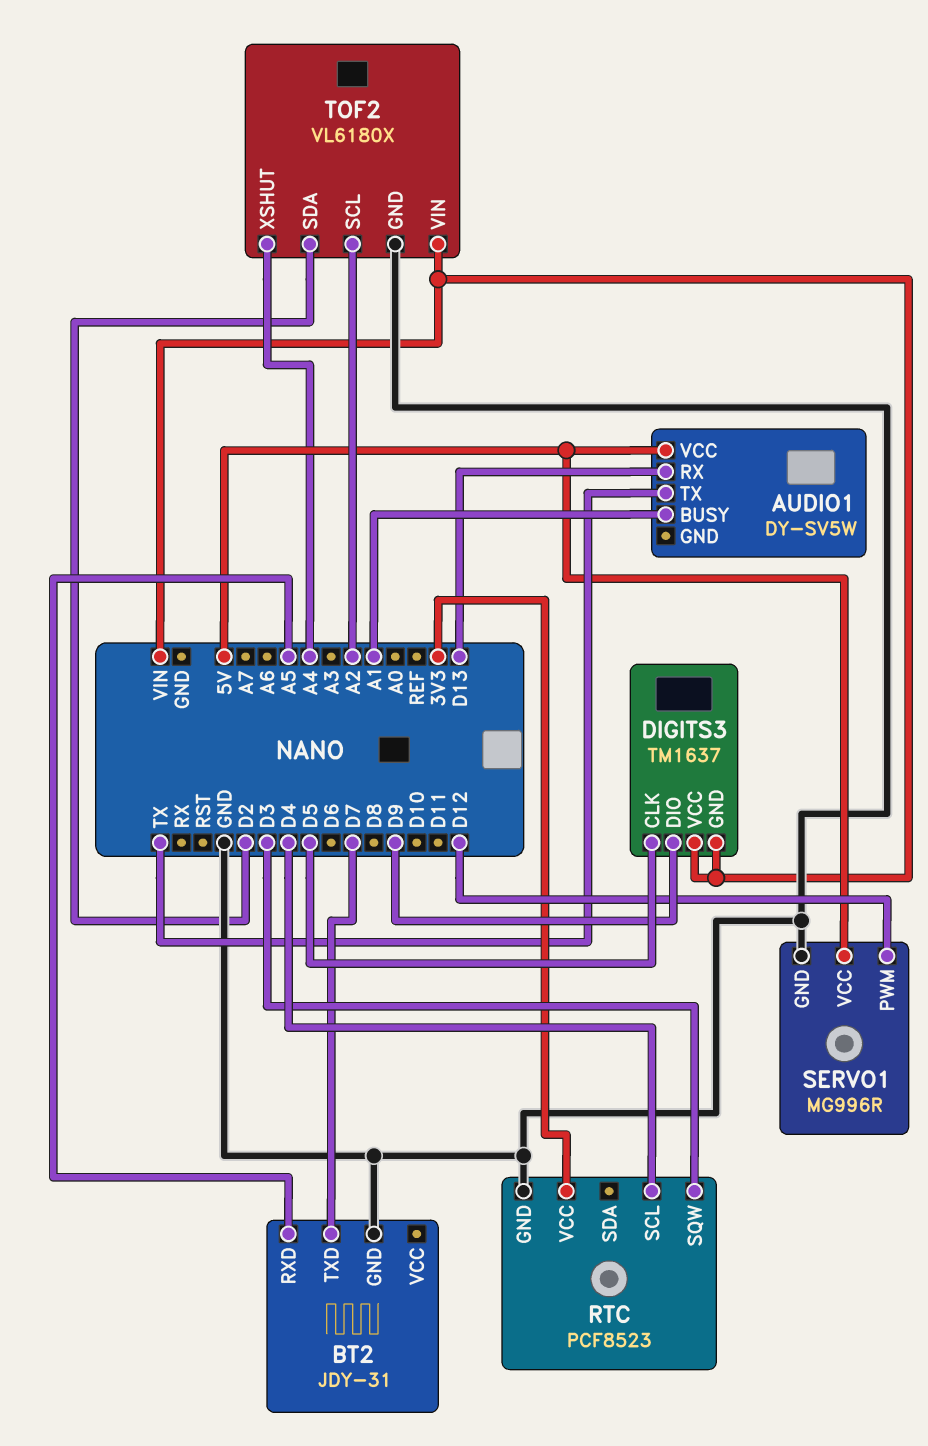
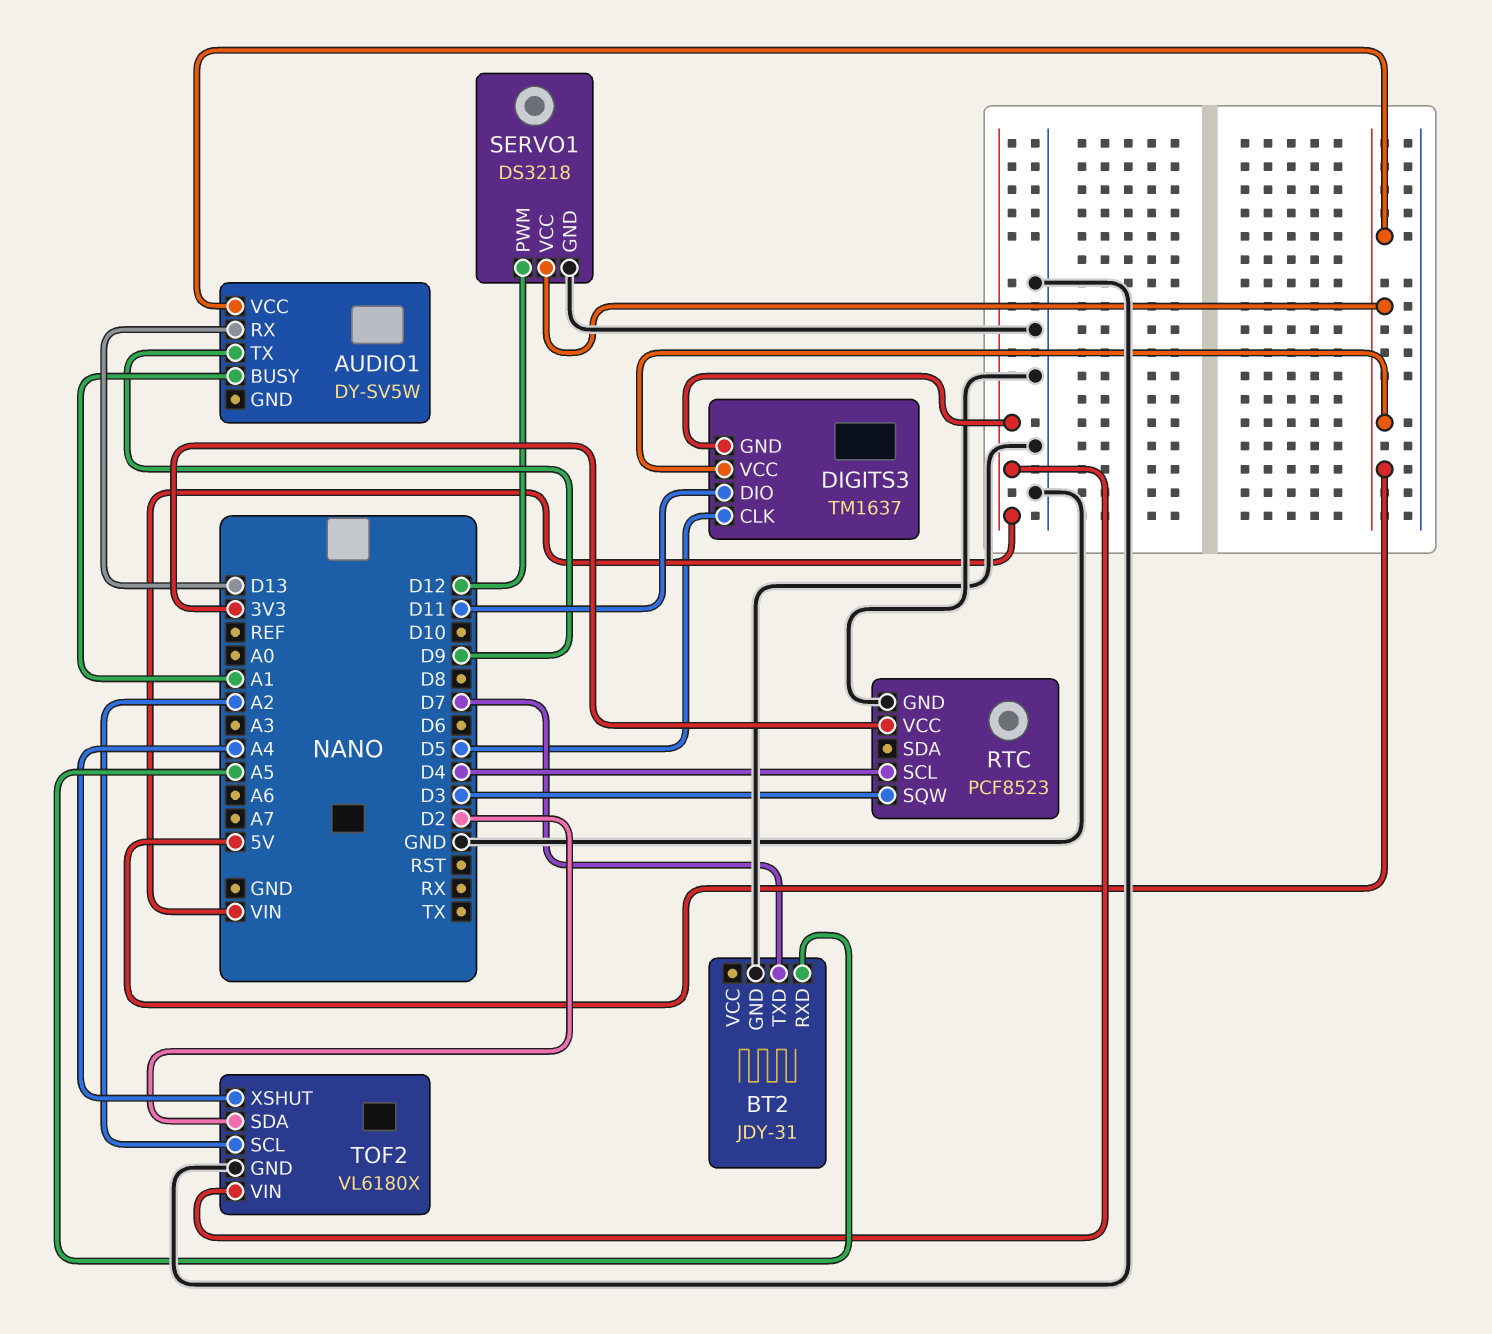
AUDIO1 pin TX: TX -> D9
DIGITS3 pin DIO: D9 -> D11
DIGITS3 pin VCC: VIN -> 5V
SERVO1: MG996R -> DS3218

